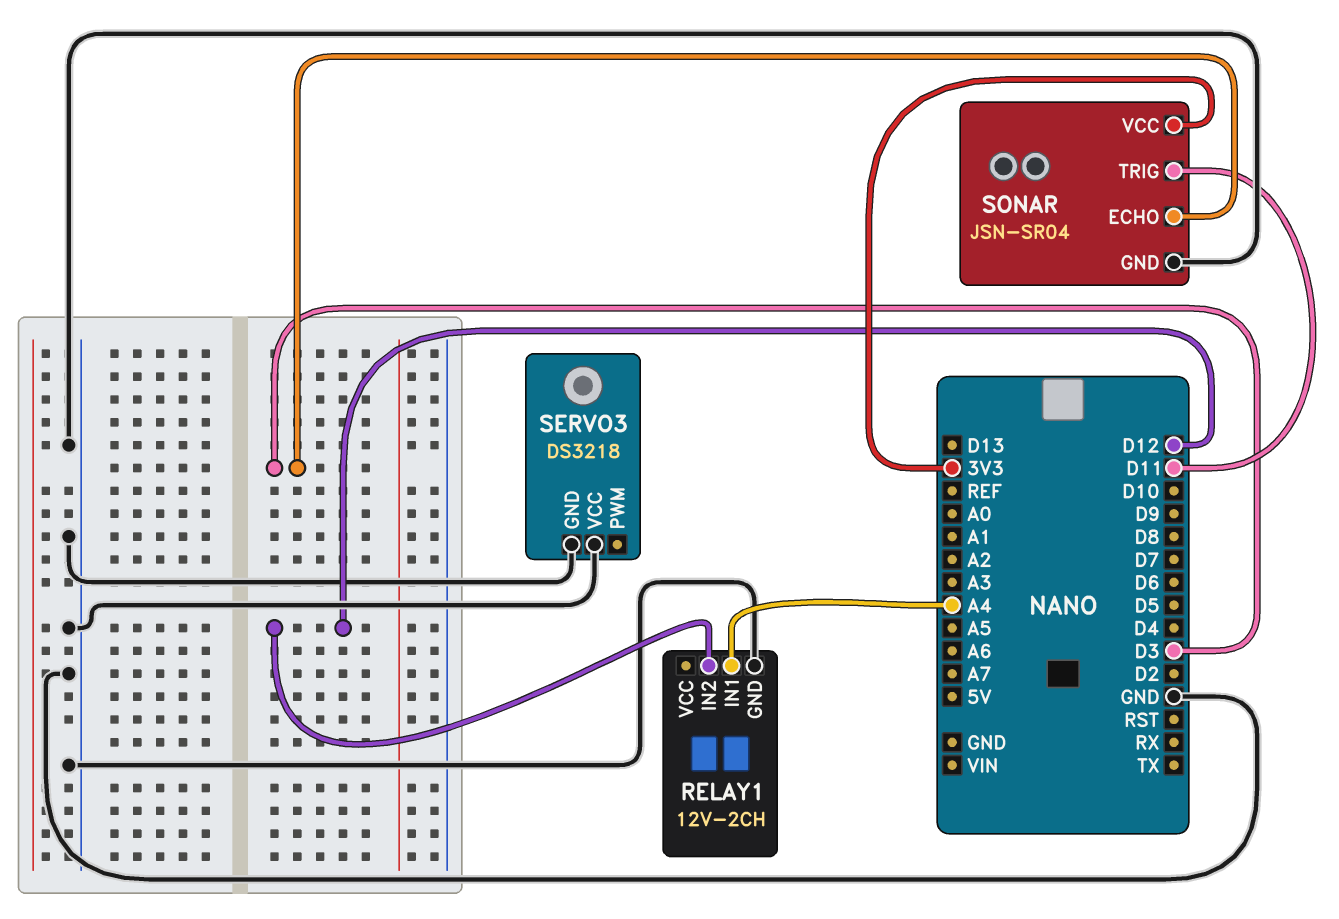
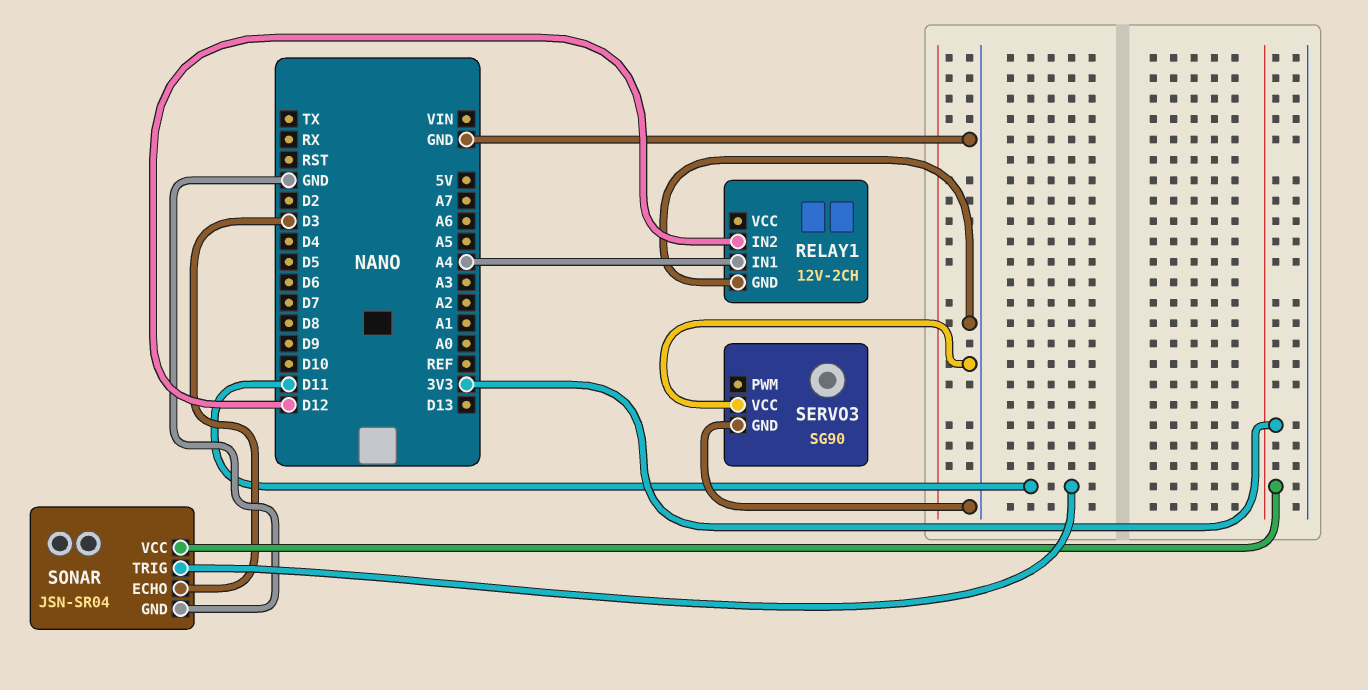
SERVO3: DS3218 -> SG90

